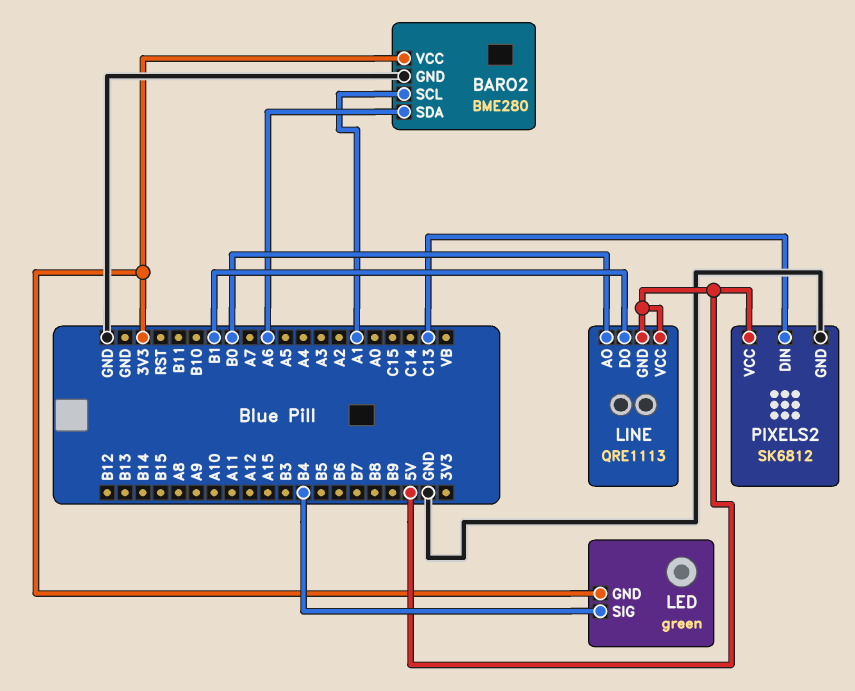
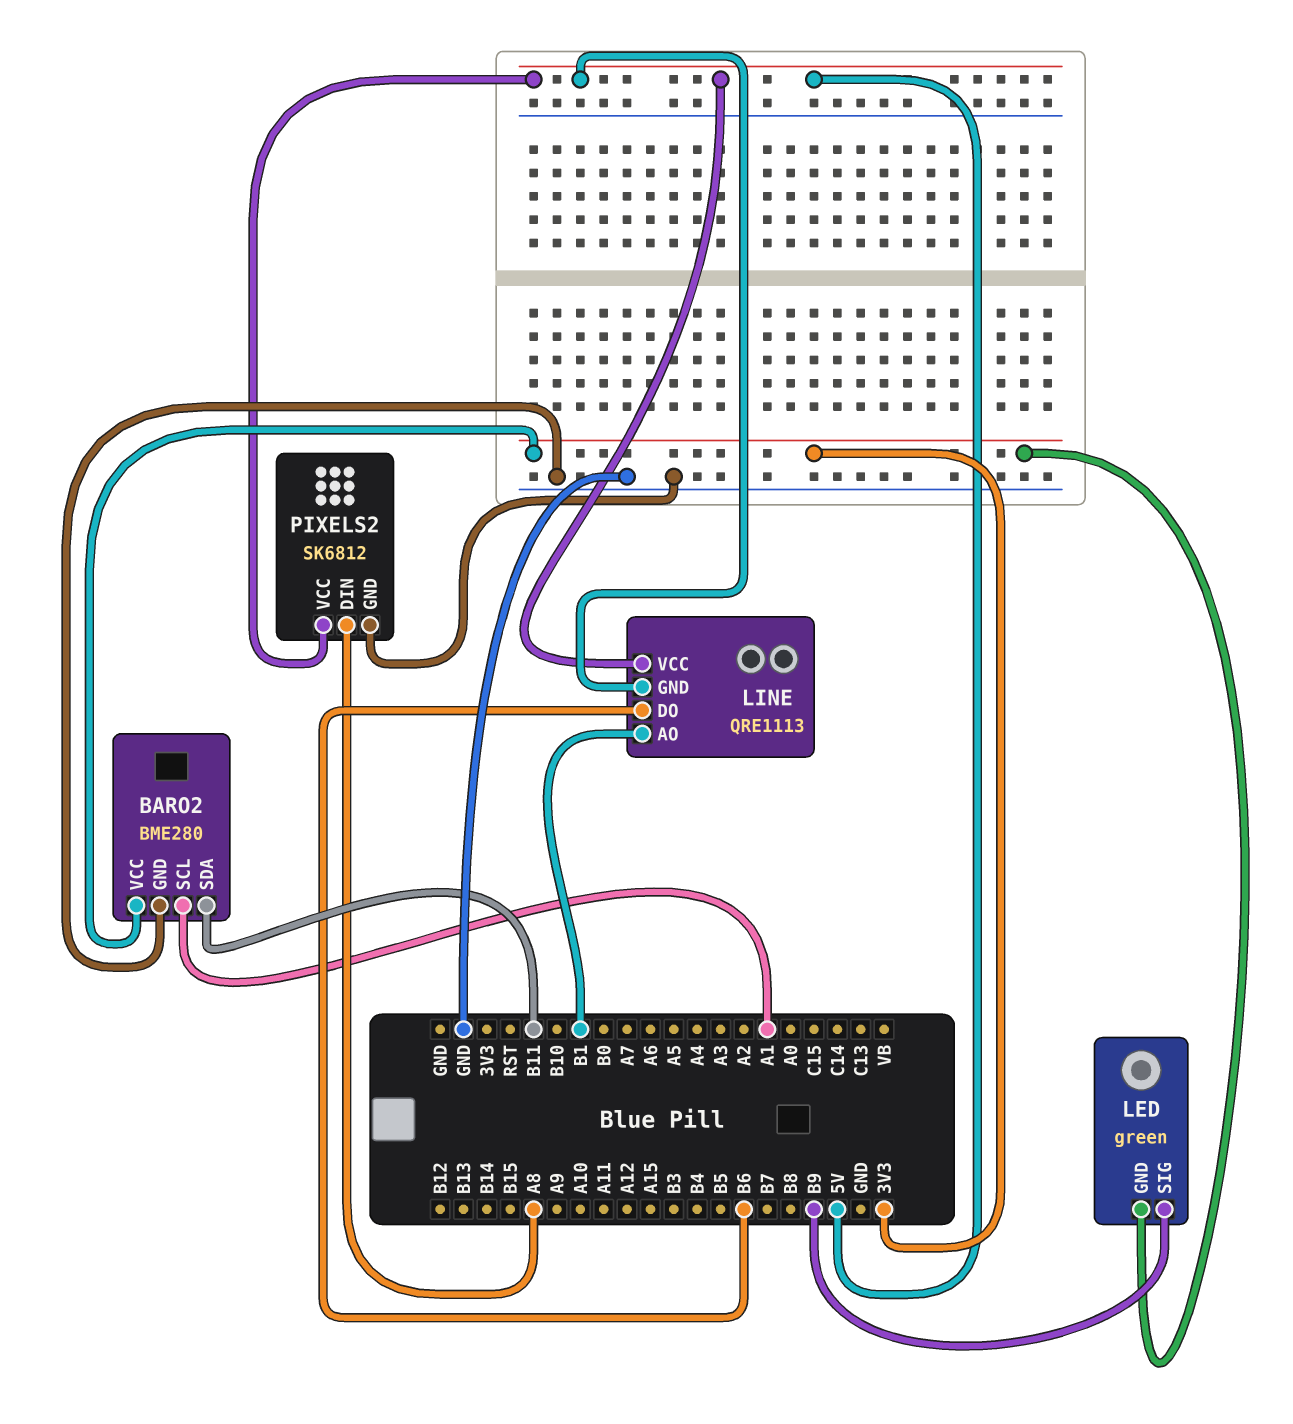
BARO2 pin SDA: A6 -> B11
LED pin SIG: B4 -> B9
LINE pin AO: B0 -> B1
LINE pin DO: B1 -> B6
PIXELS2 pin DIN: C13 -> A8

